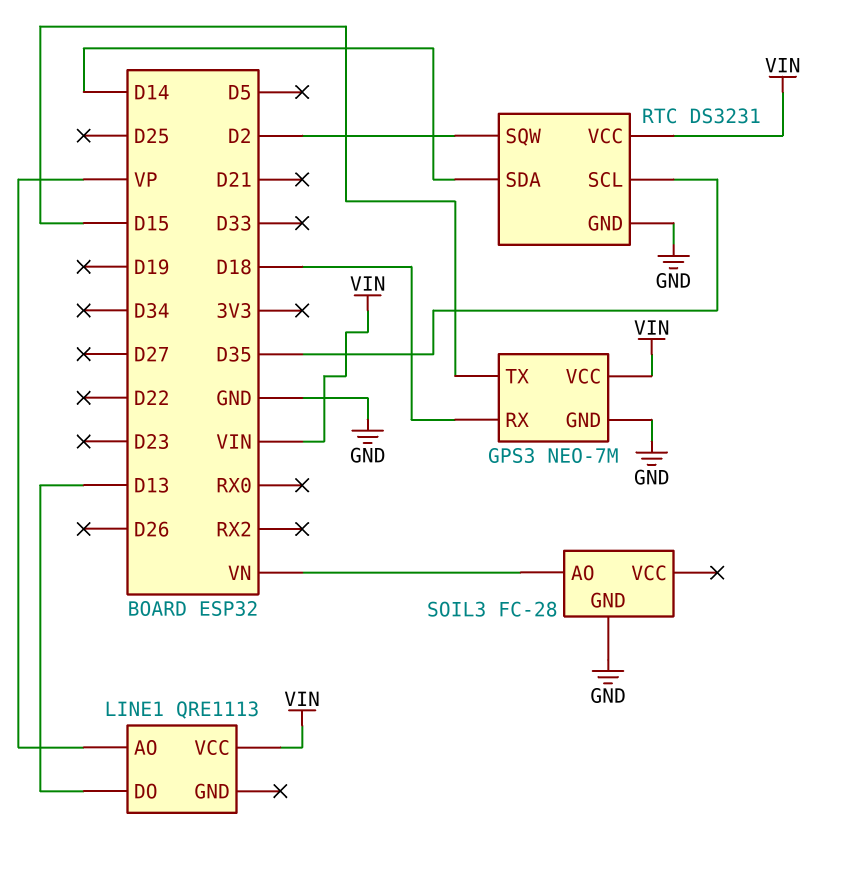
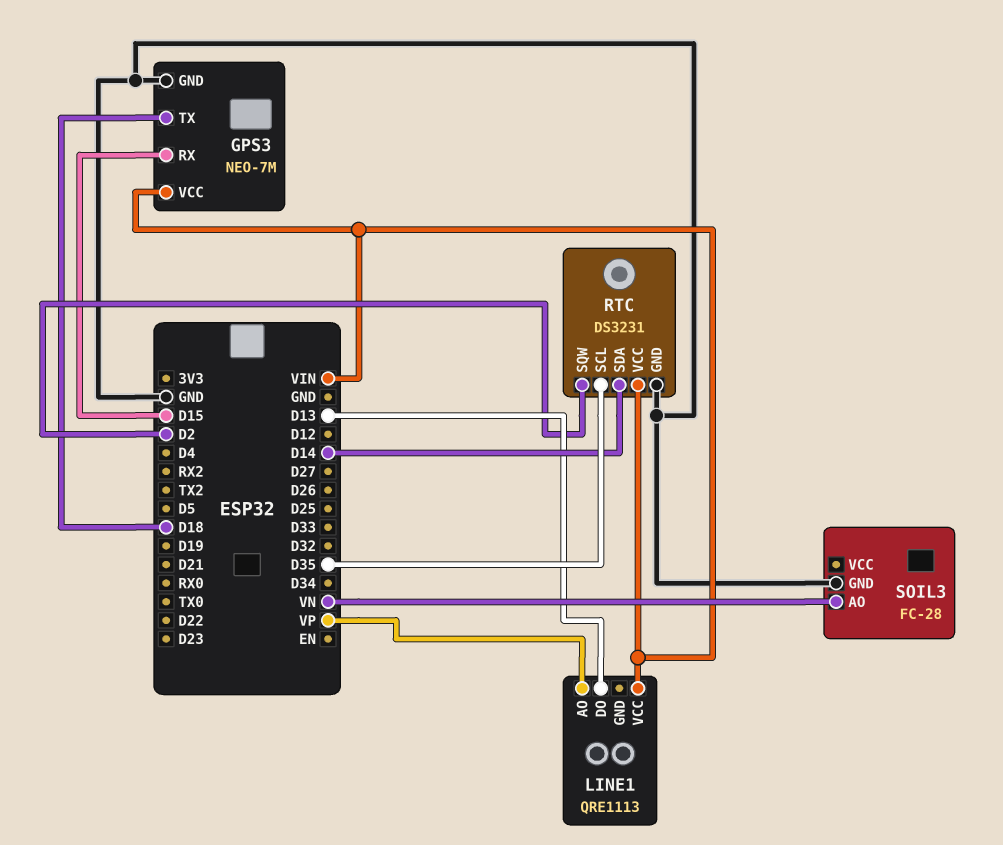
GPS3 pin RX: D18 -> D15
GPS3 pin TX: D15 -> D18

